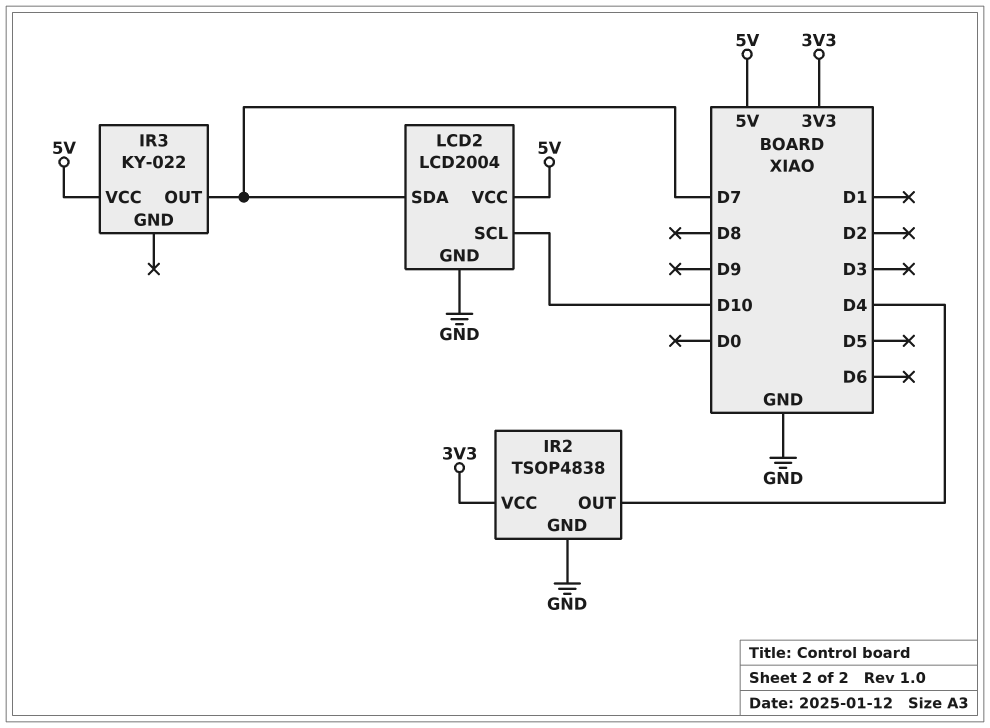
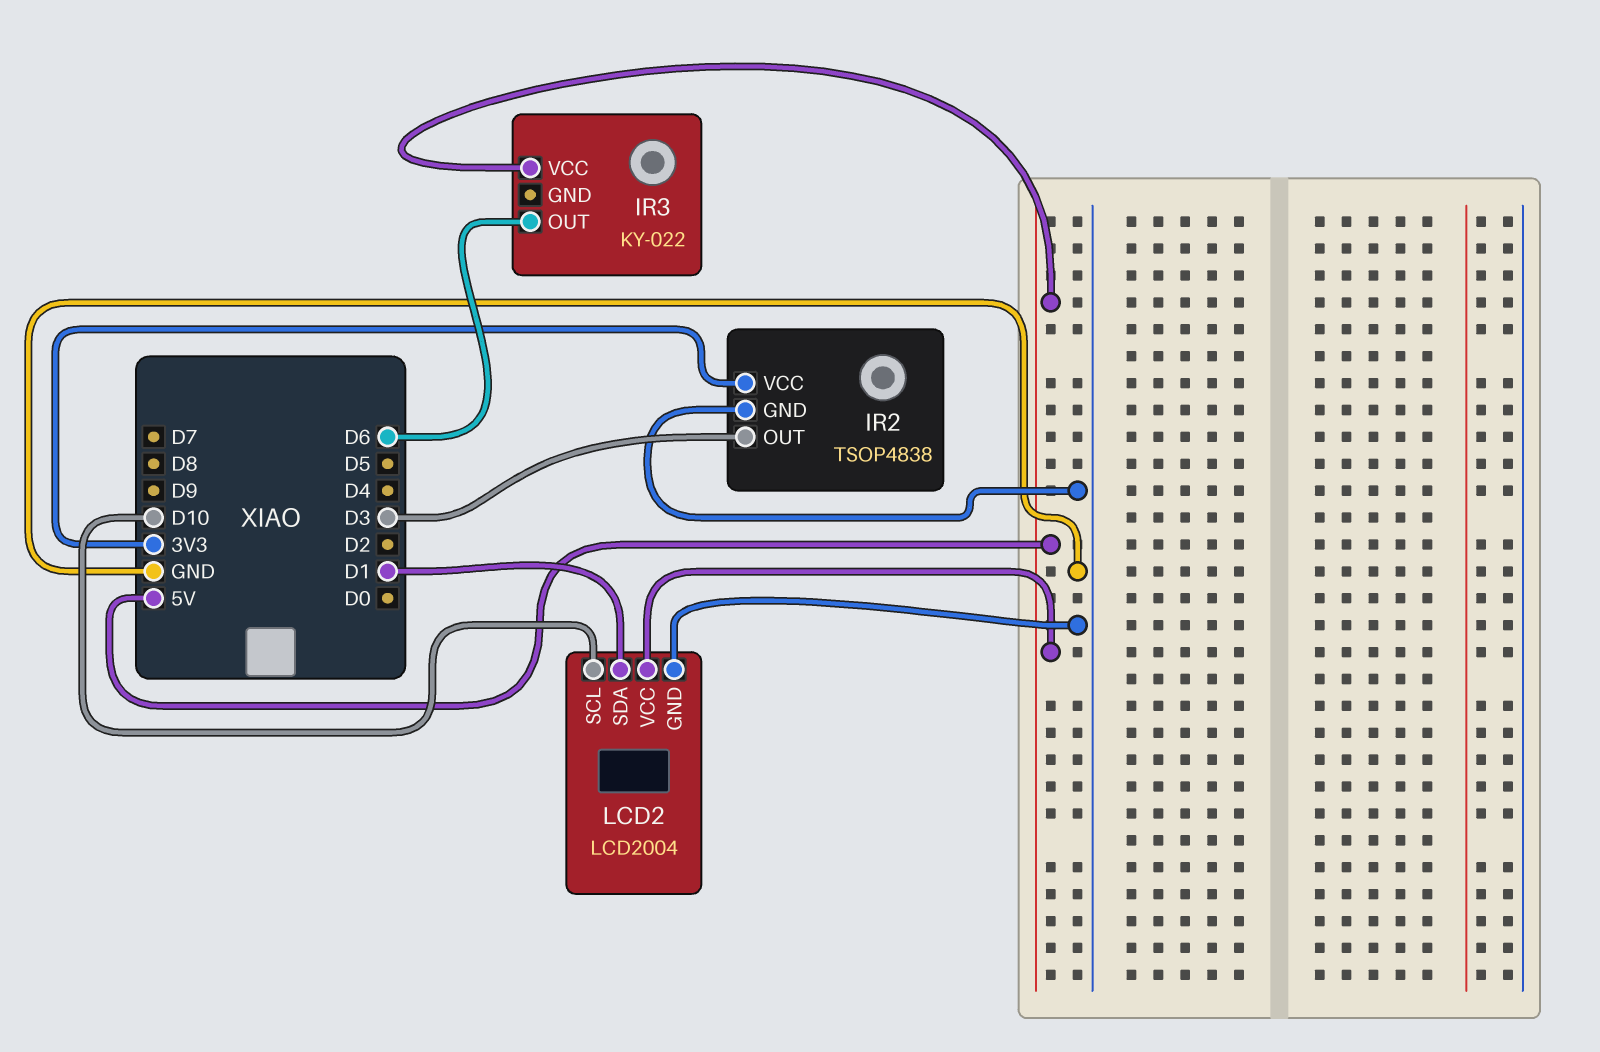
IR2 pin OUT: D4 -> D3
IR3 pin OUT: D7 -> D6
LCD2 pin SDA: D7 -> D1

